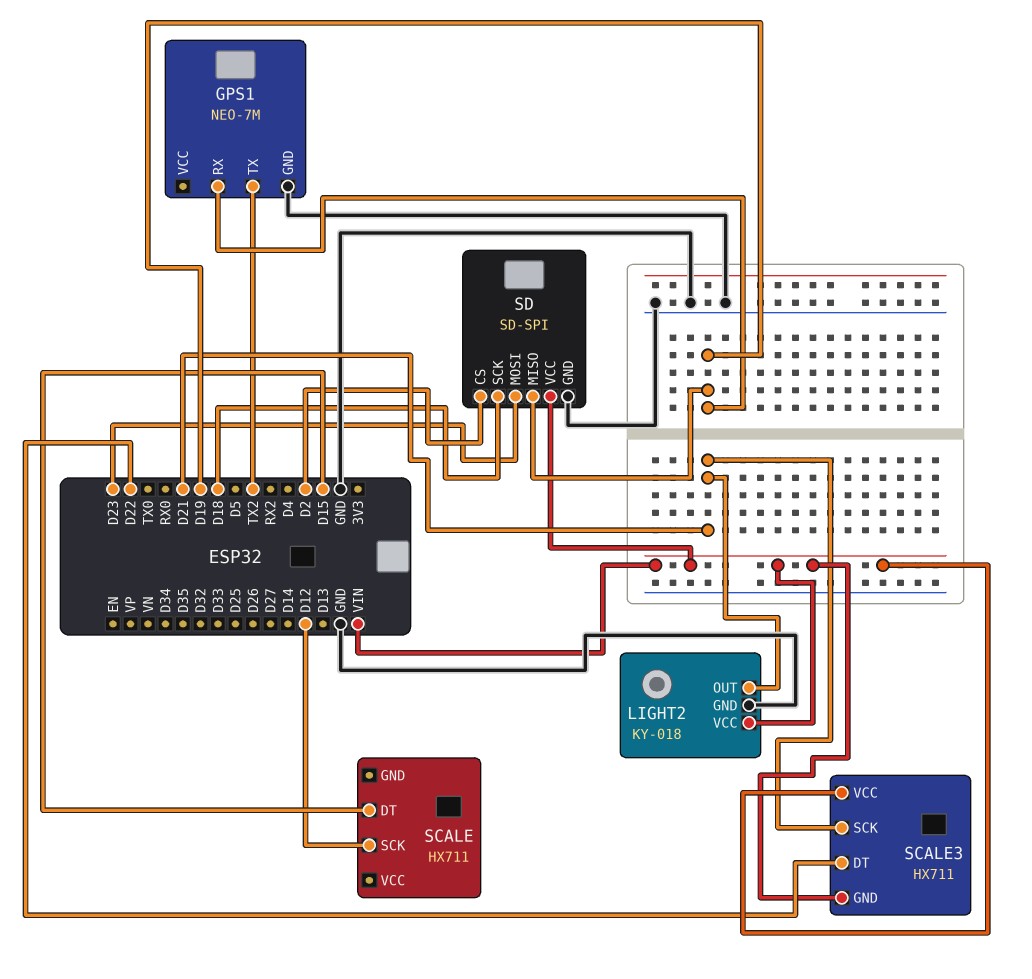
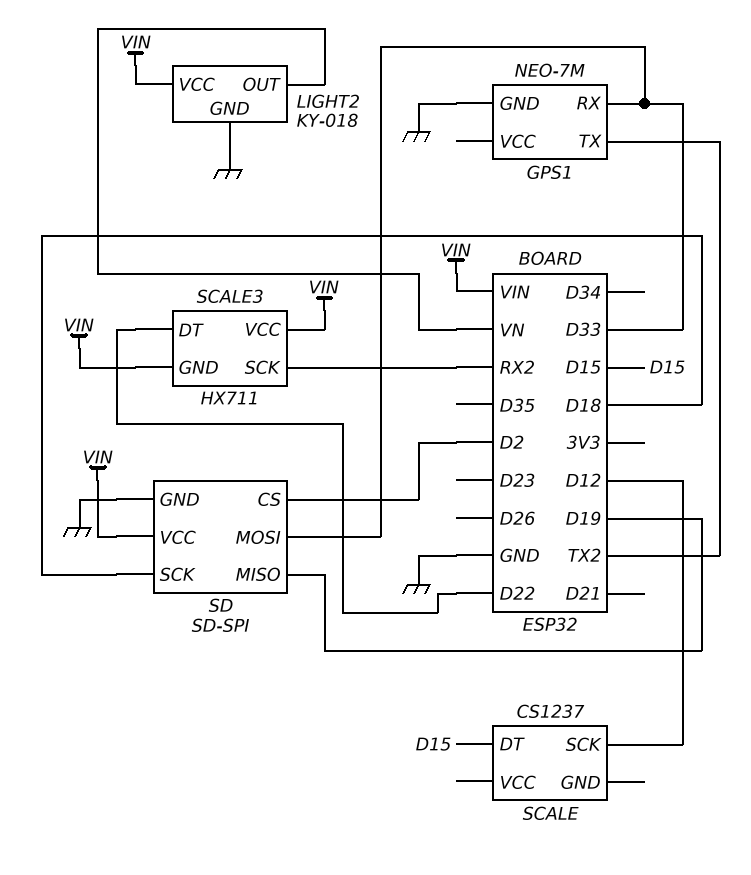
GPS1 pin RX: D19 -> D33
LIGHT2 pin OUT: D21 -> VN
SCALE: HX711 -> CS1237
SCALE3 pin SCK: D21 -> RX2
SD pin MOSI: D23 -> D33

